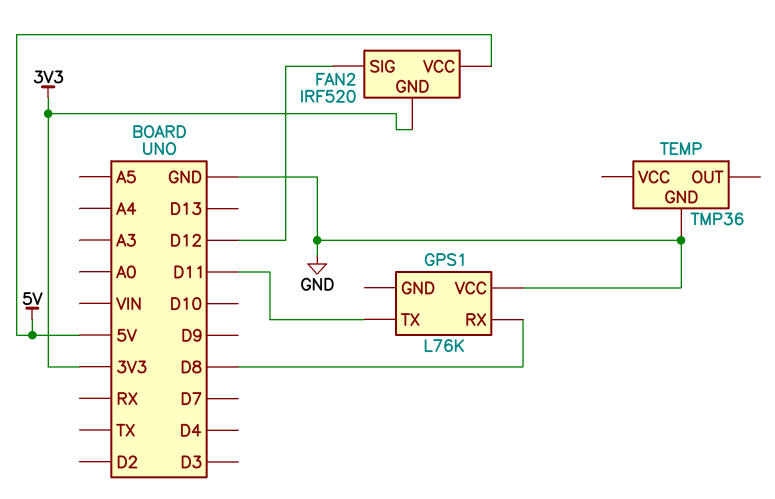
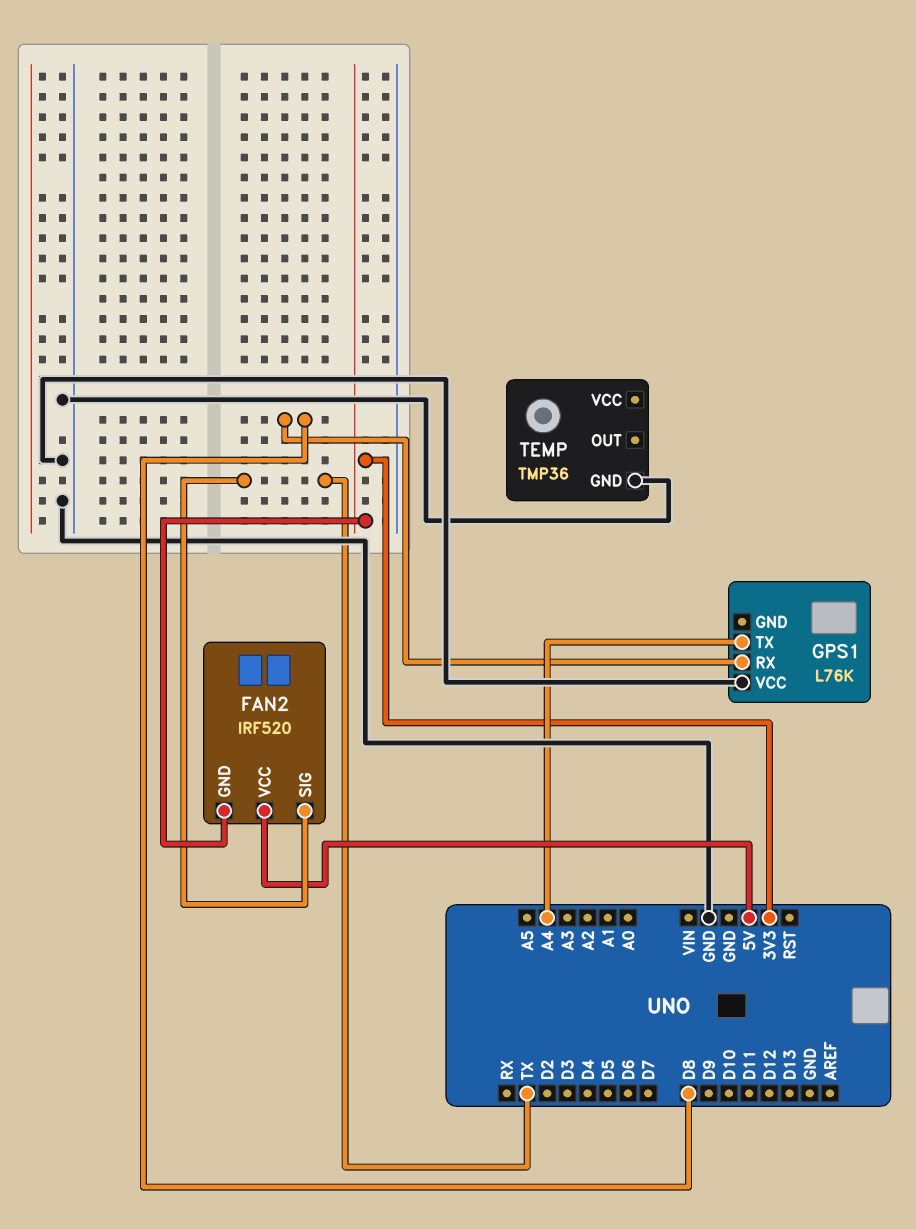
FAN2 pin SIG: D12 -> TX
GPS1 pin TX: D11 -> A4

